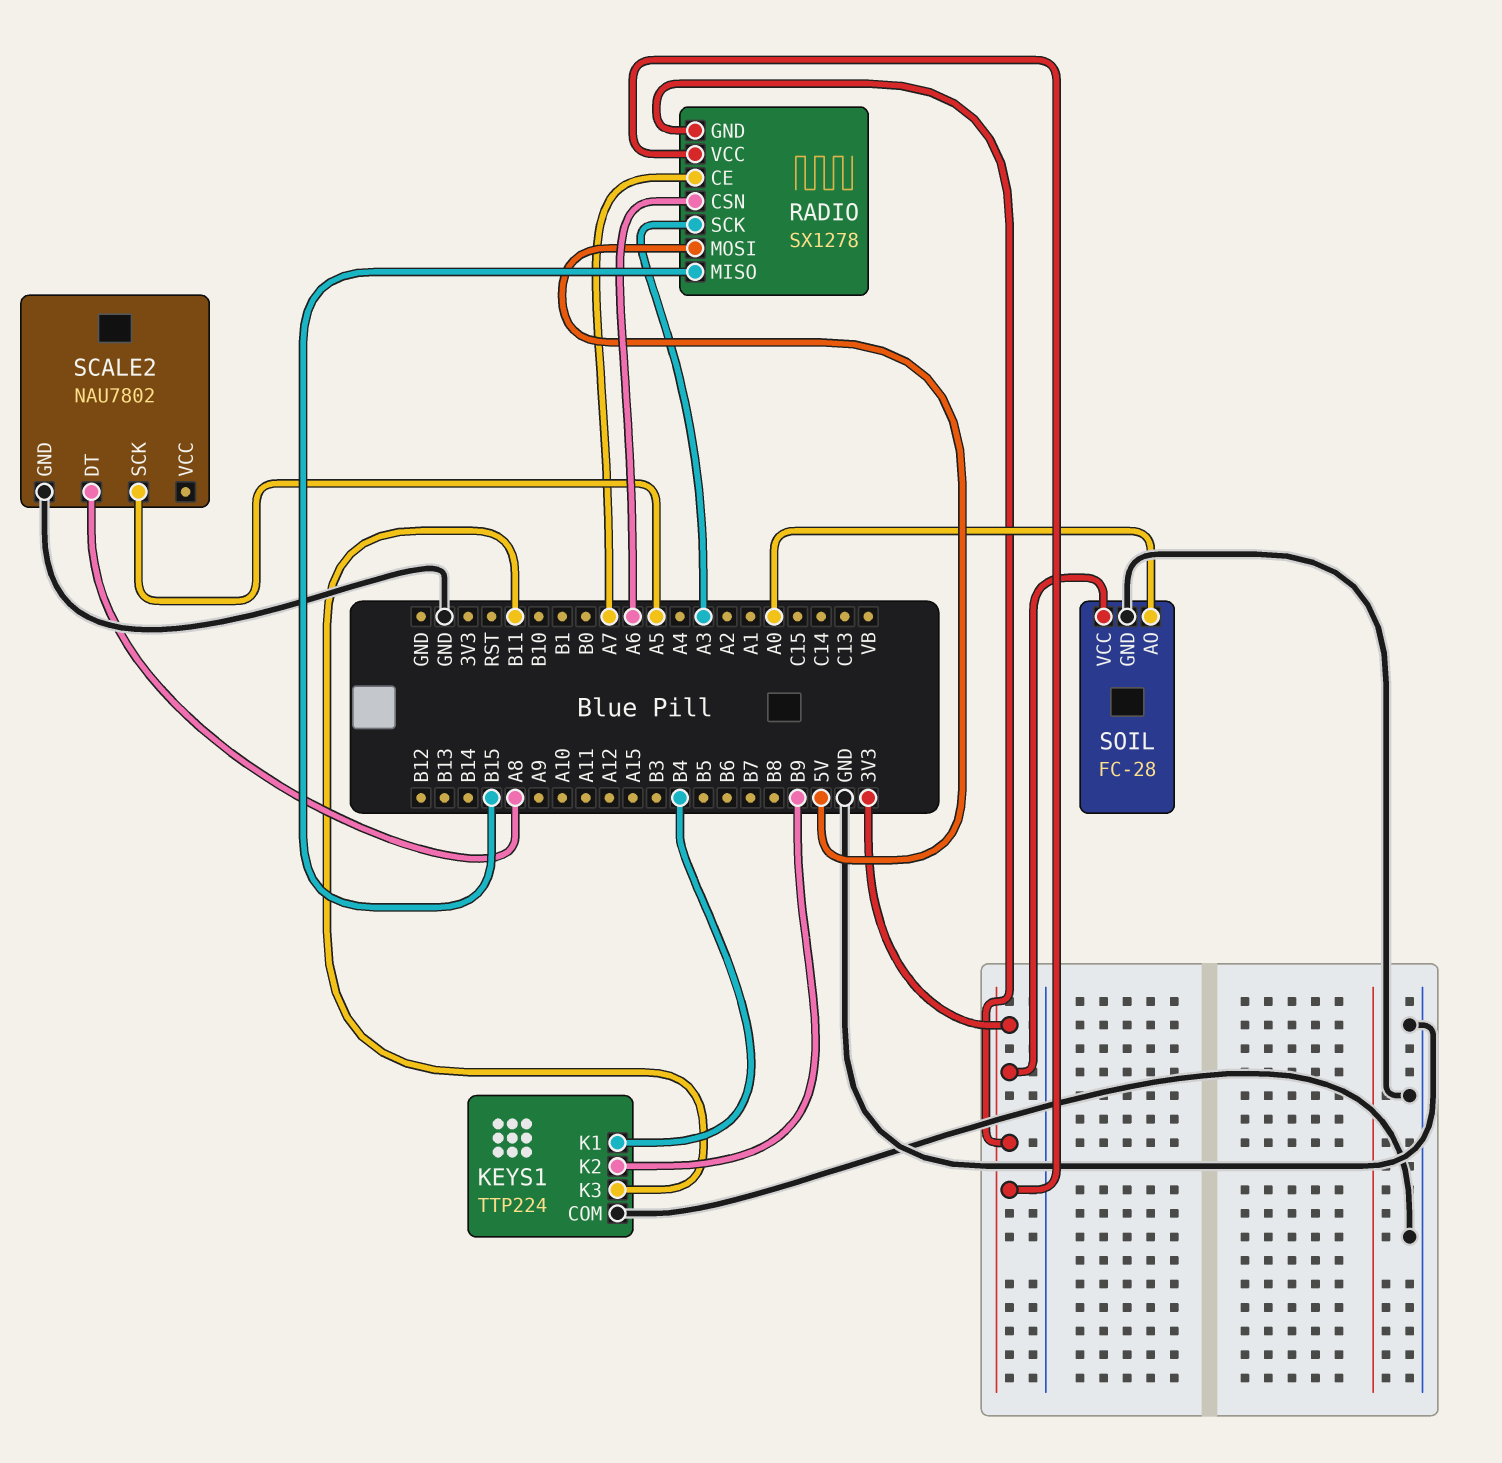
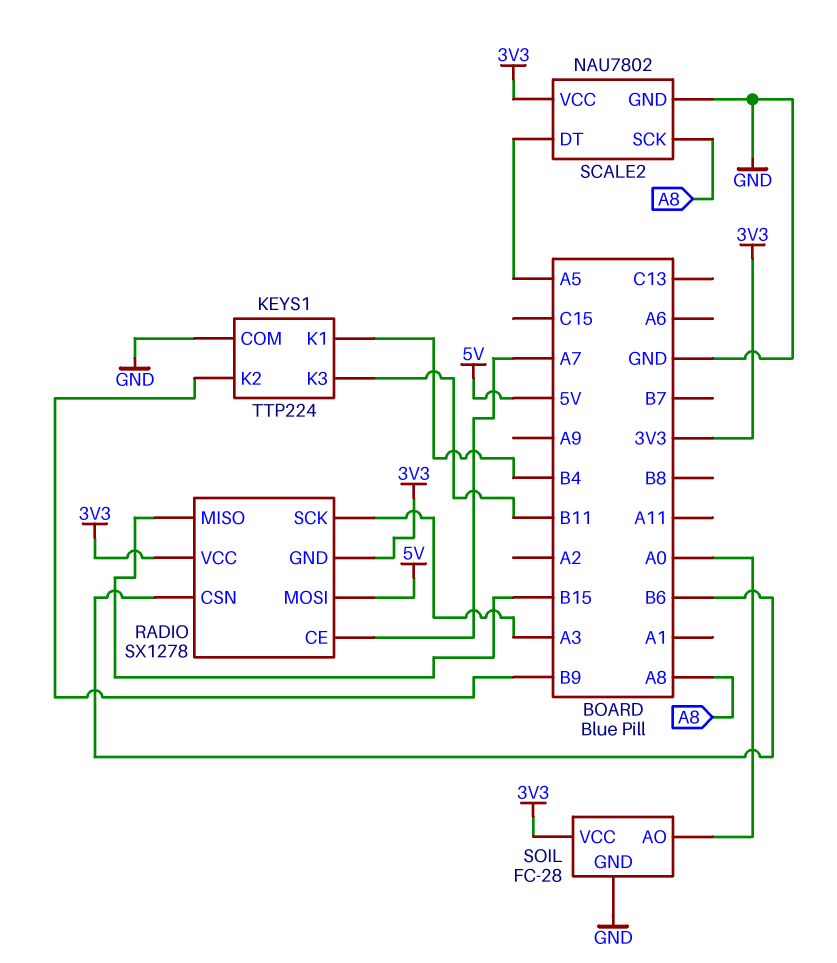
RADIO pin CSN: A6 -> B6
SCALE2 pin DT: A8 -> A5
SCALE2 pin SCK: A5 -> A8
SCALE2 pin VCC: none -> 3V3

